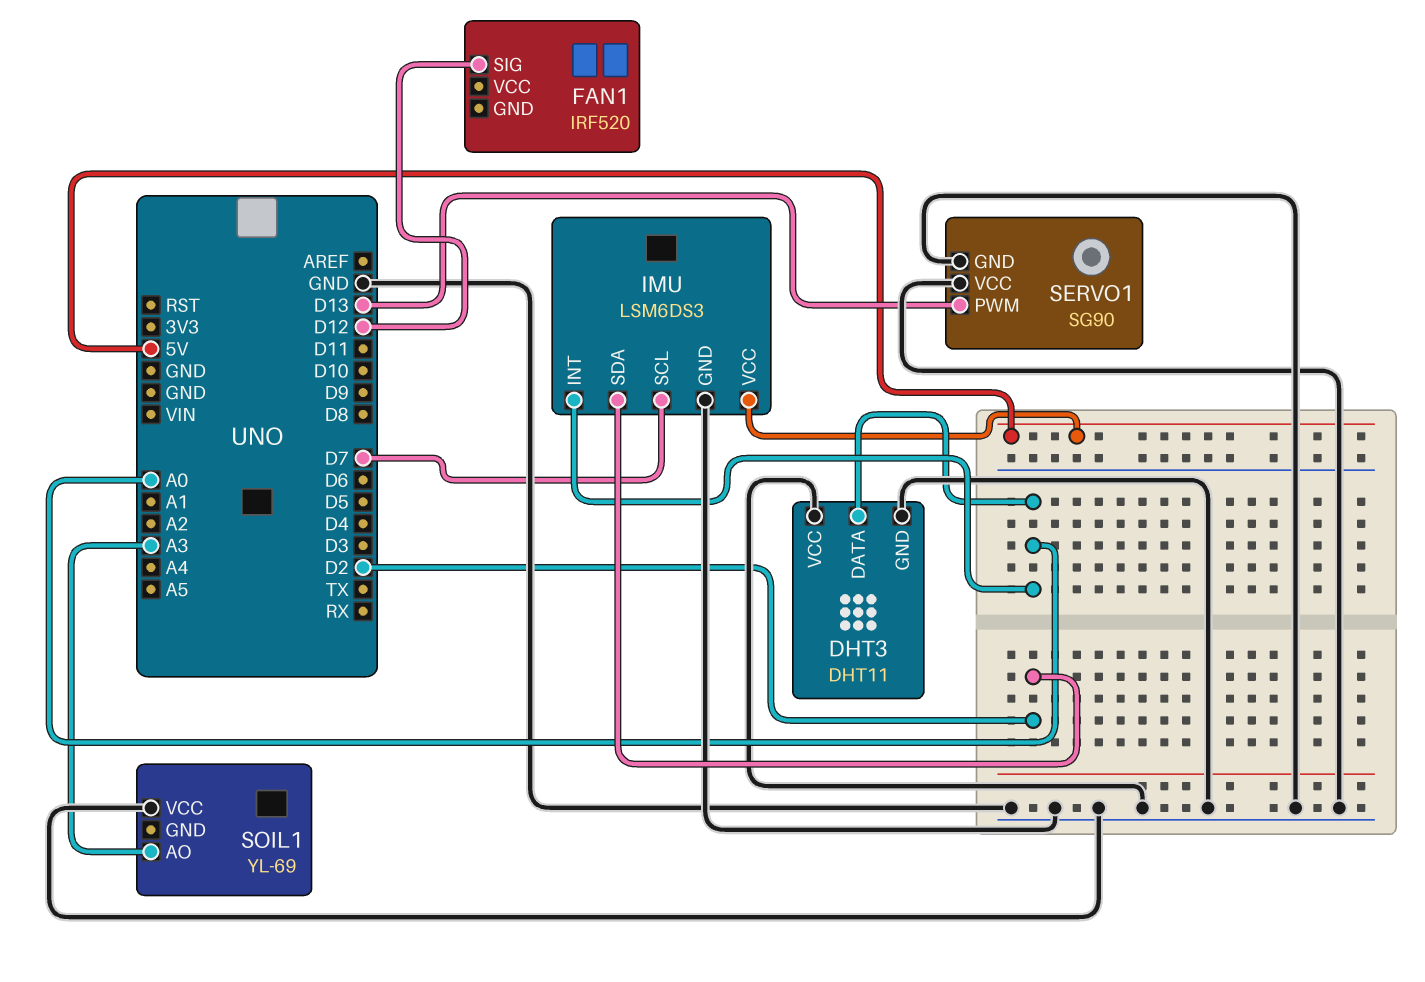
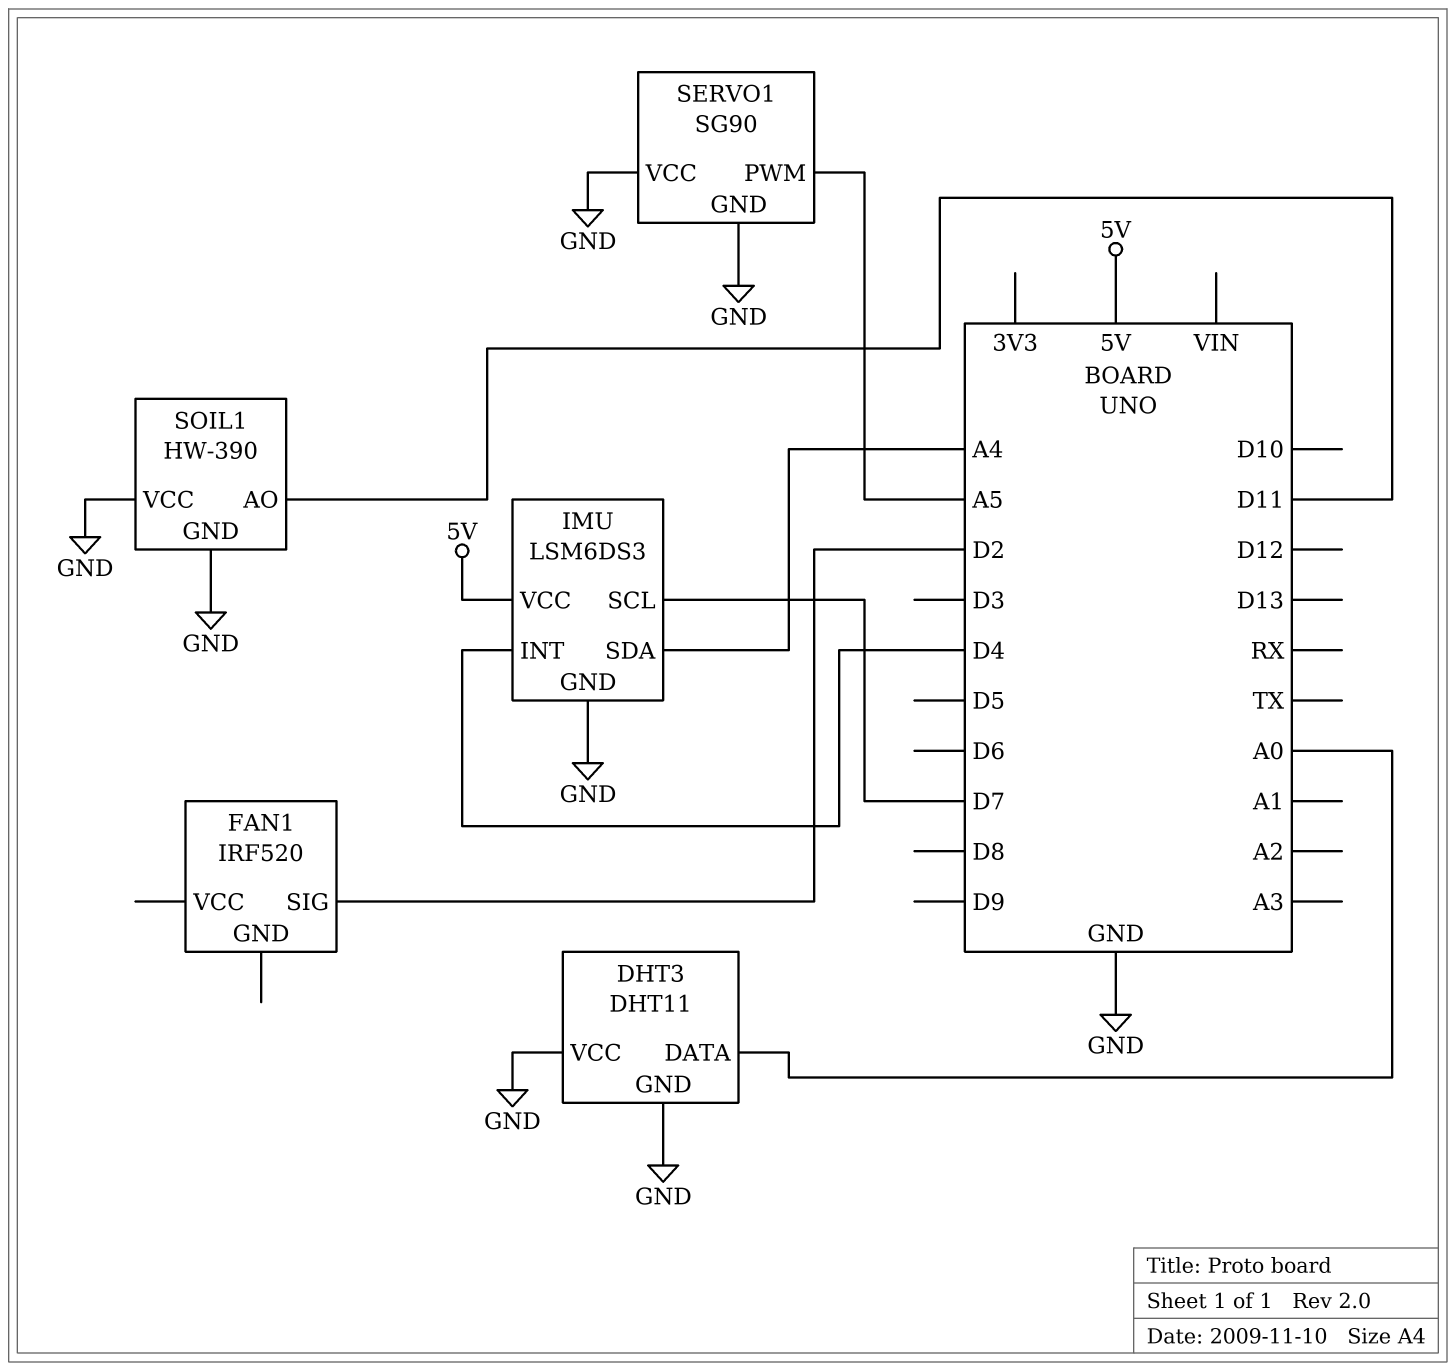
FAN1 pin SIG: D12 -> D2
IMU pin INT: A0 -> D4
IMU pin SDA: D2 -> A4
SERVO1 pin PWM: D13 -> A5
SOIL1: YL-69 -> HW-390
SOIL1 pin AO: A3 -> D11
SOIL1 pin GND: none -> GND

